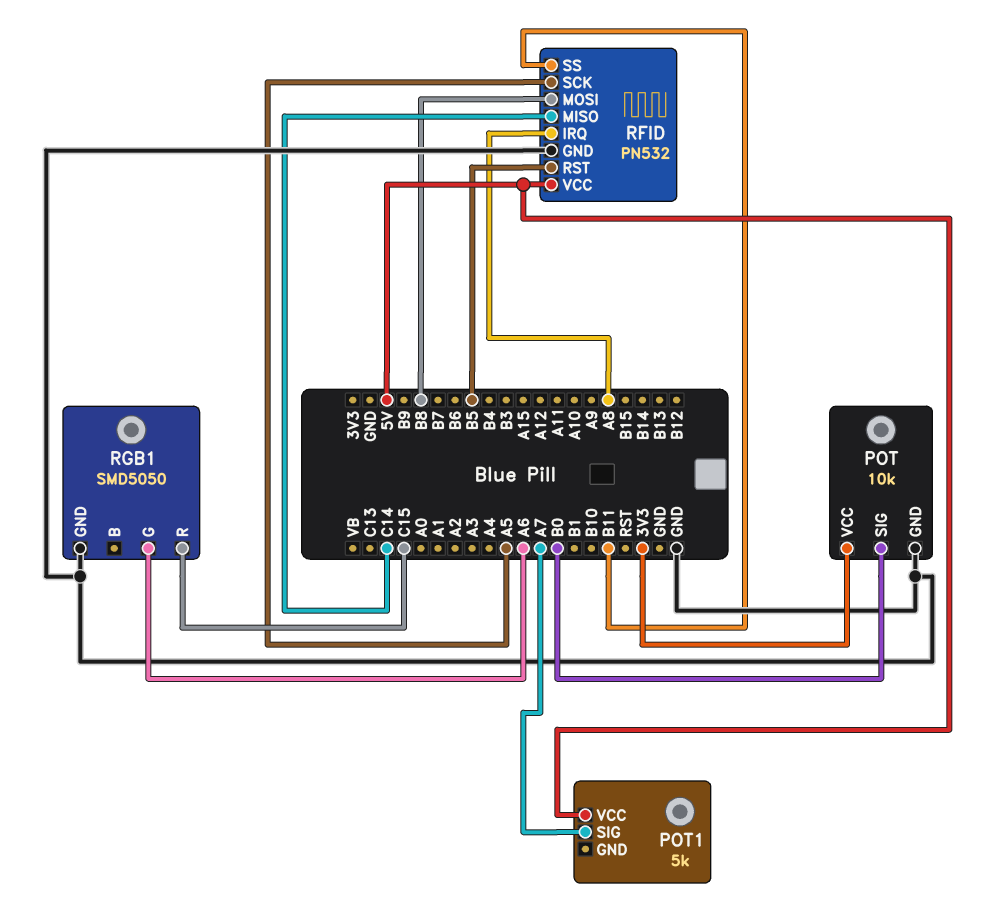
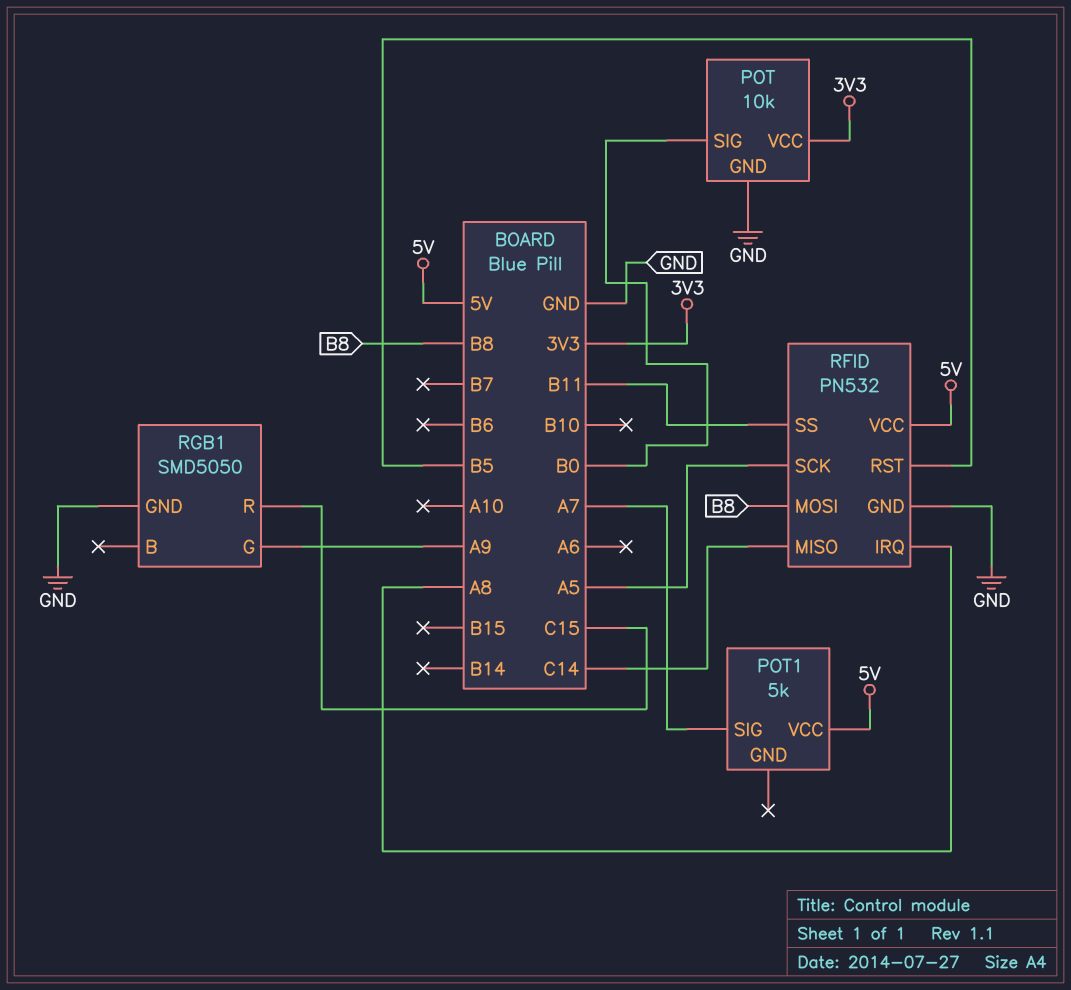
RGB1 pin G: A6 -> A9

